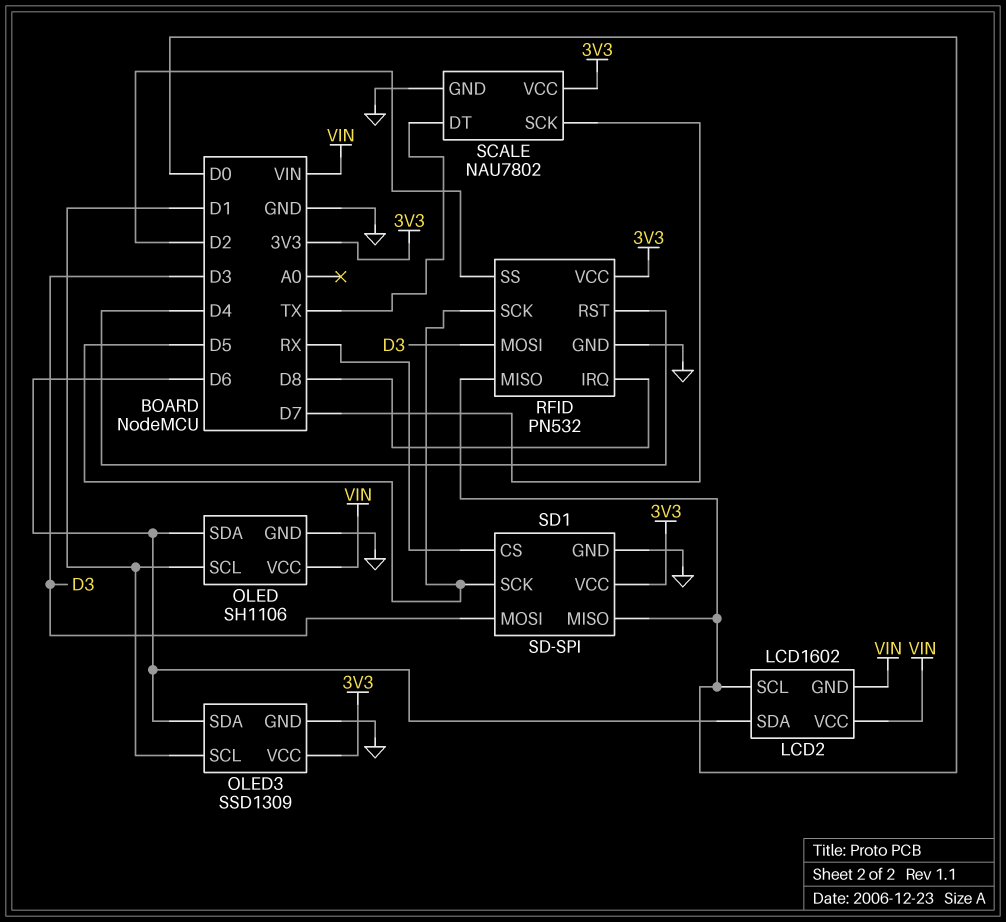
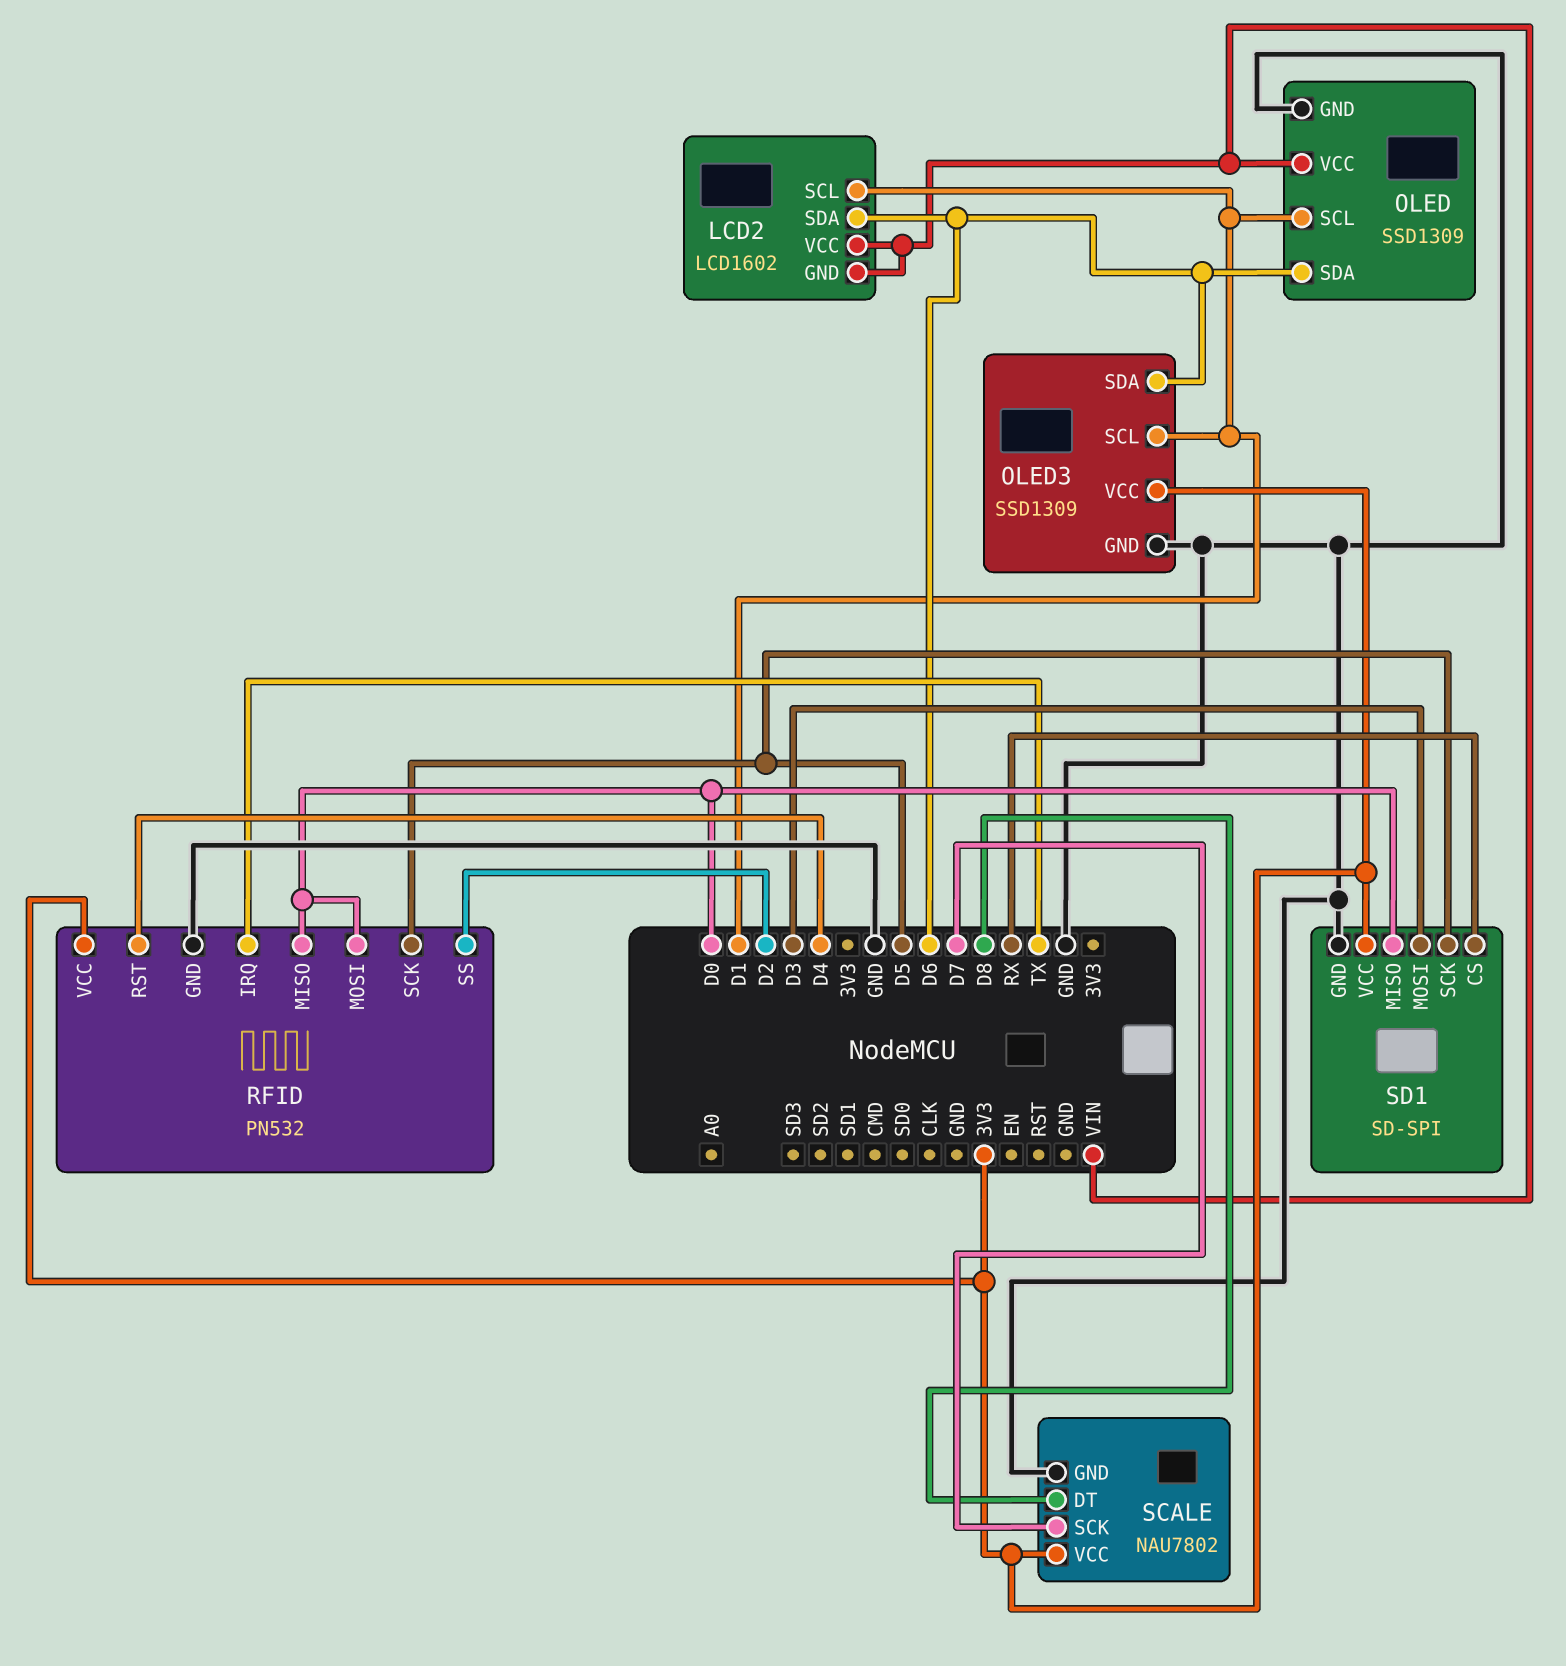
LCD2 pin SCL: D0 -> D1
OLED: SH1106 -> SSD1309
RFID pin IRQ: D8 -> TX
RFID pin MOSI: D3 -> D0
SCALE pin DT: TX -> D8

